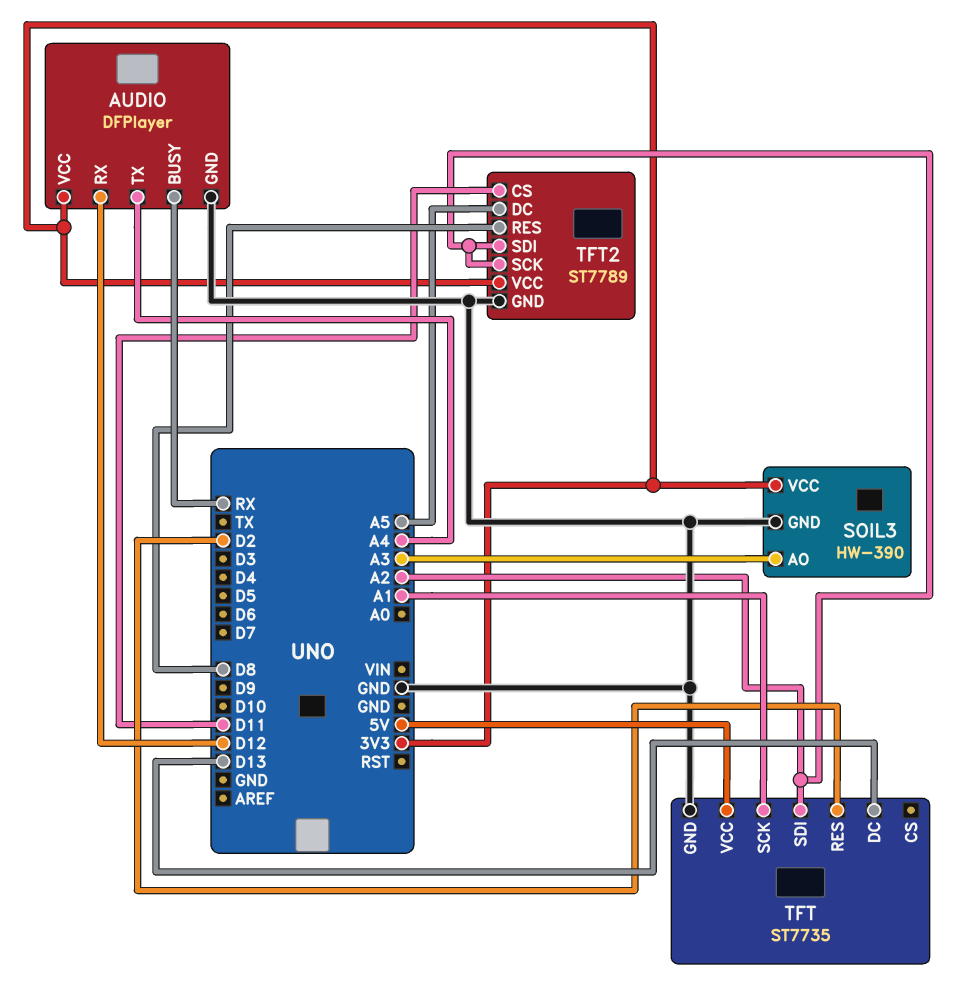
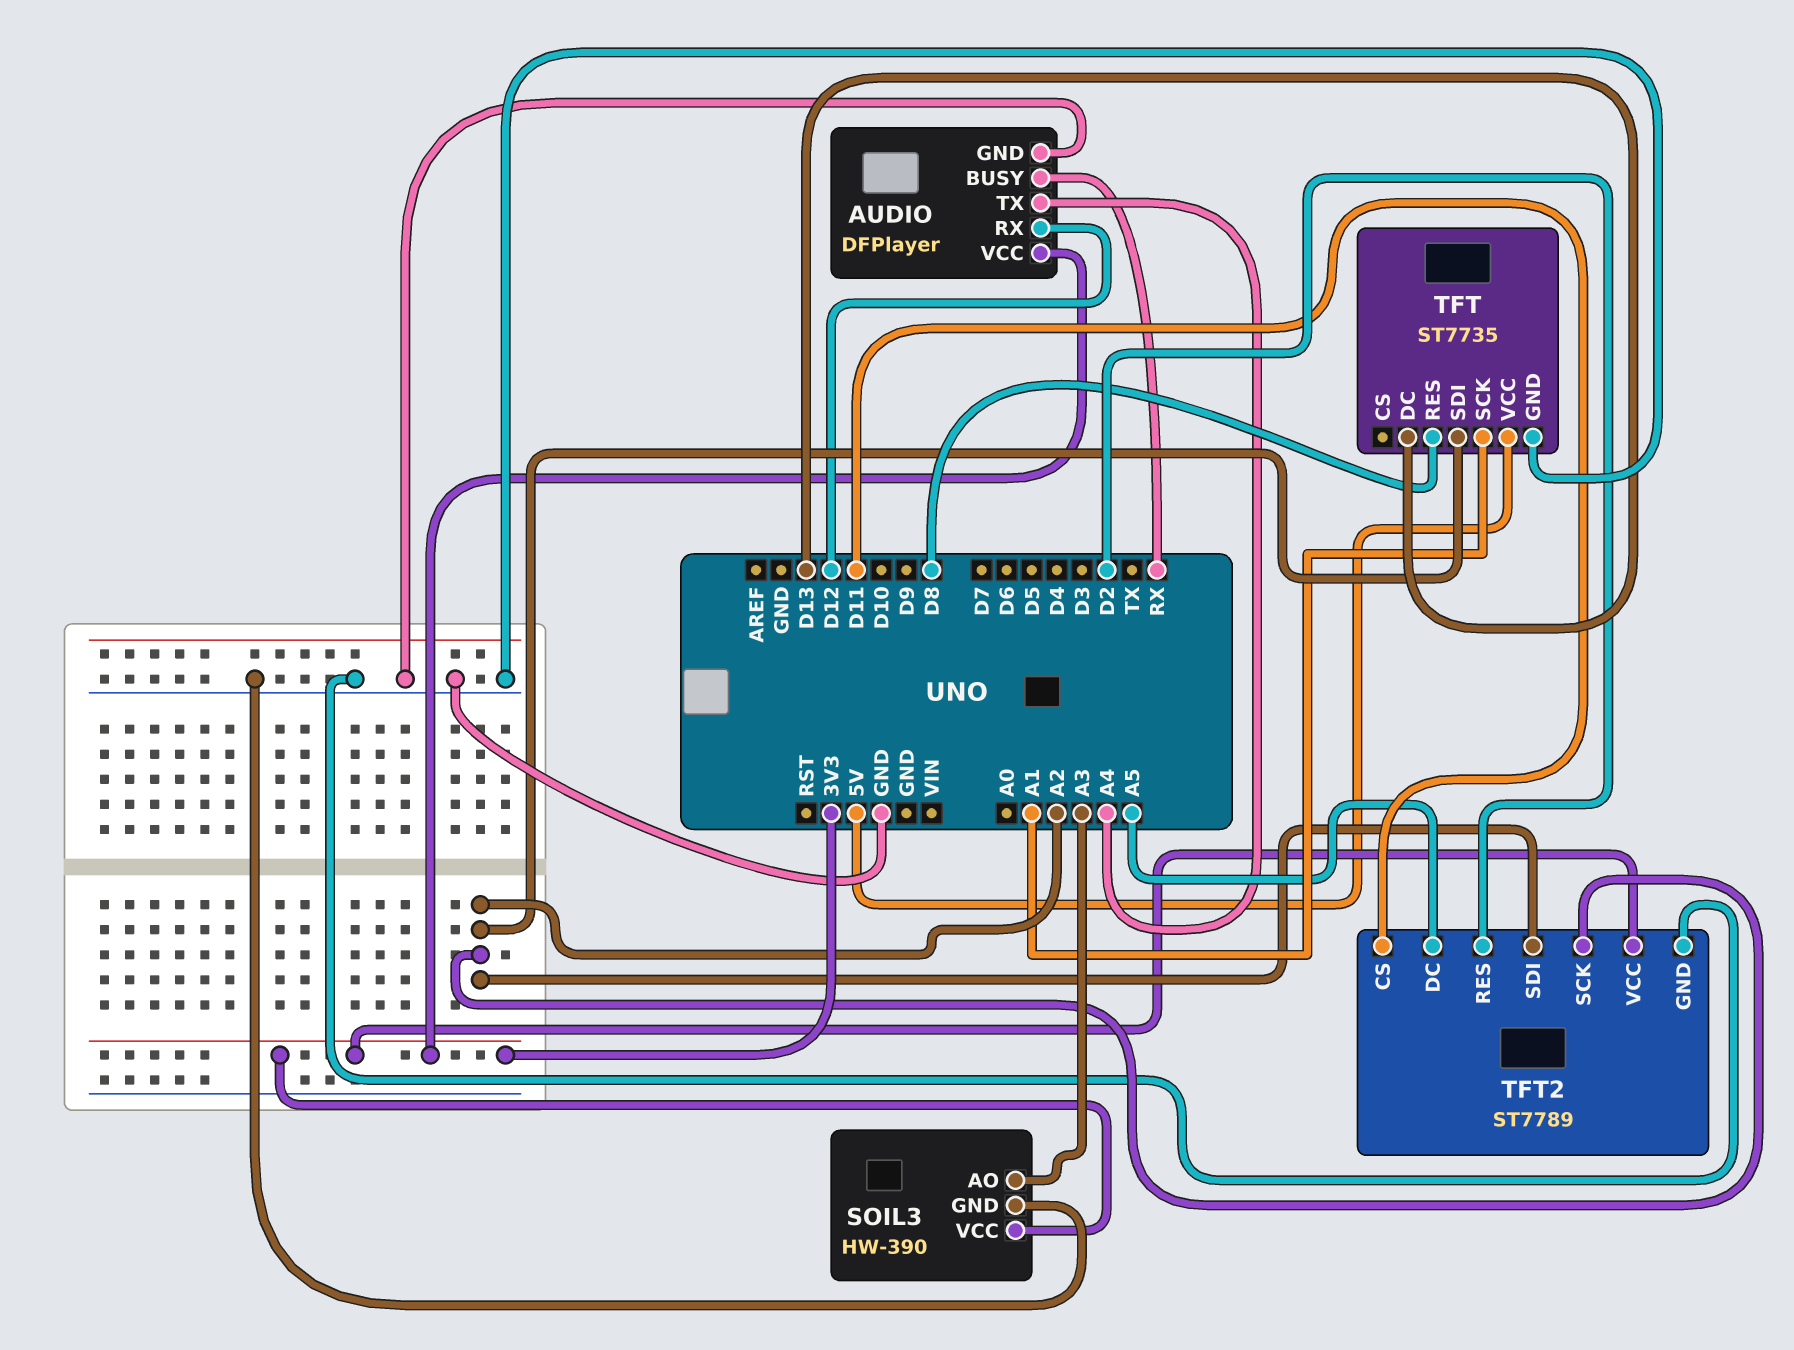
TFT pin RES: D2 -> D8
TFT2 pin RES: D8 -> D2

